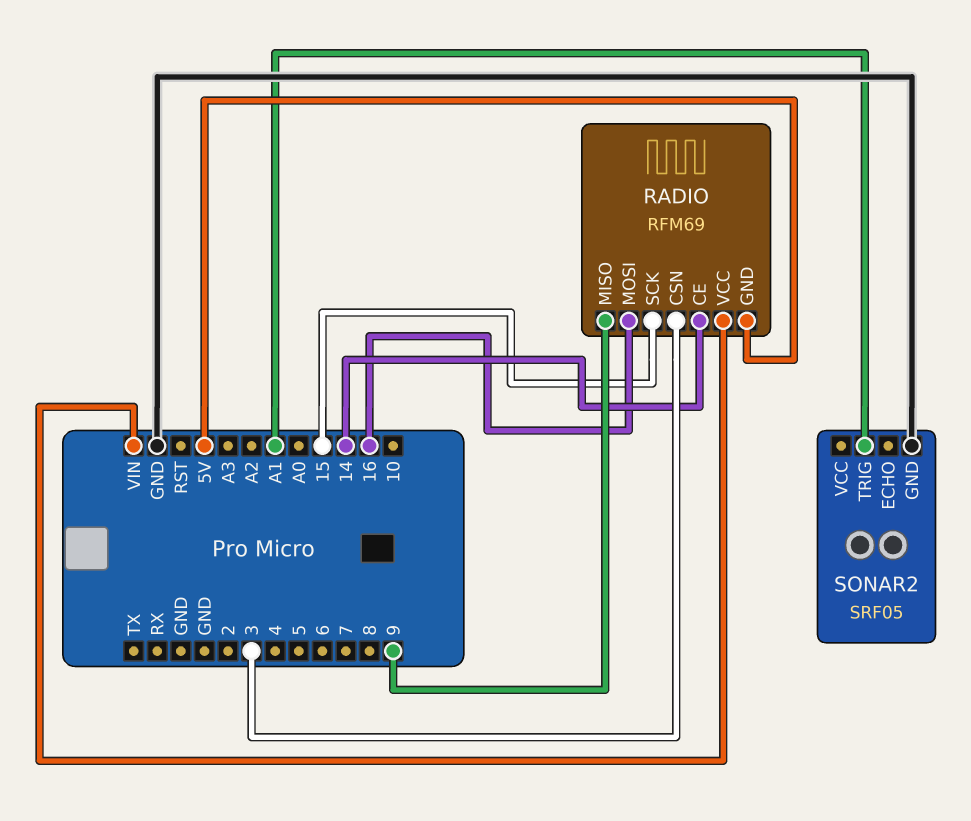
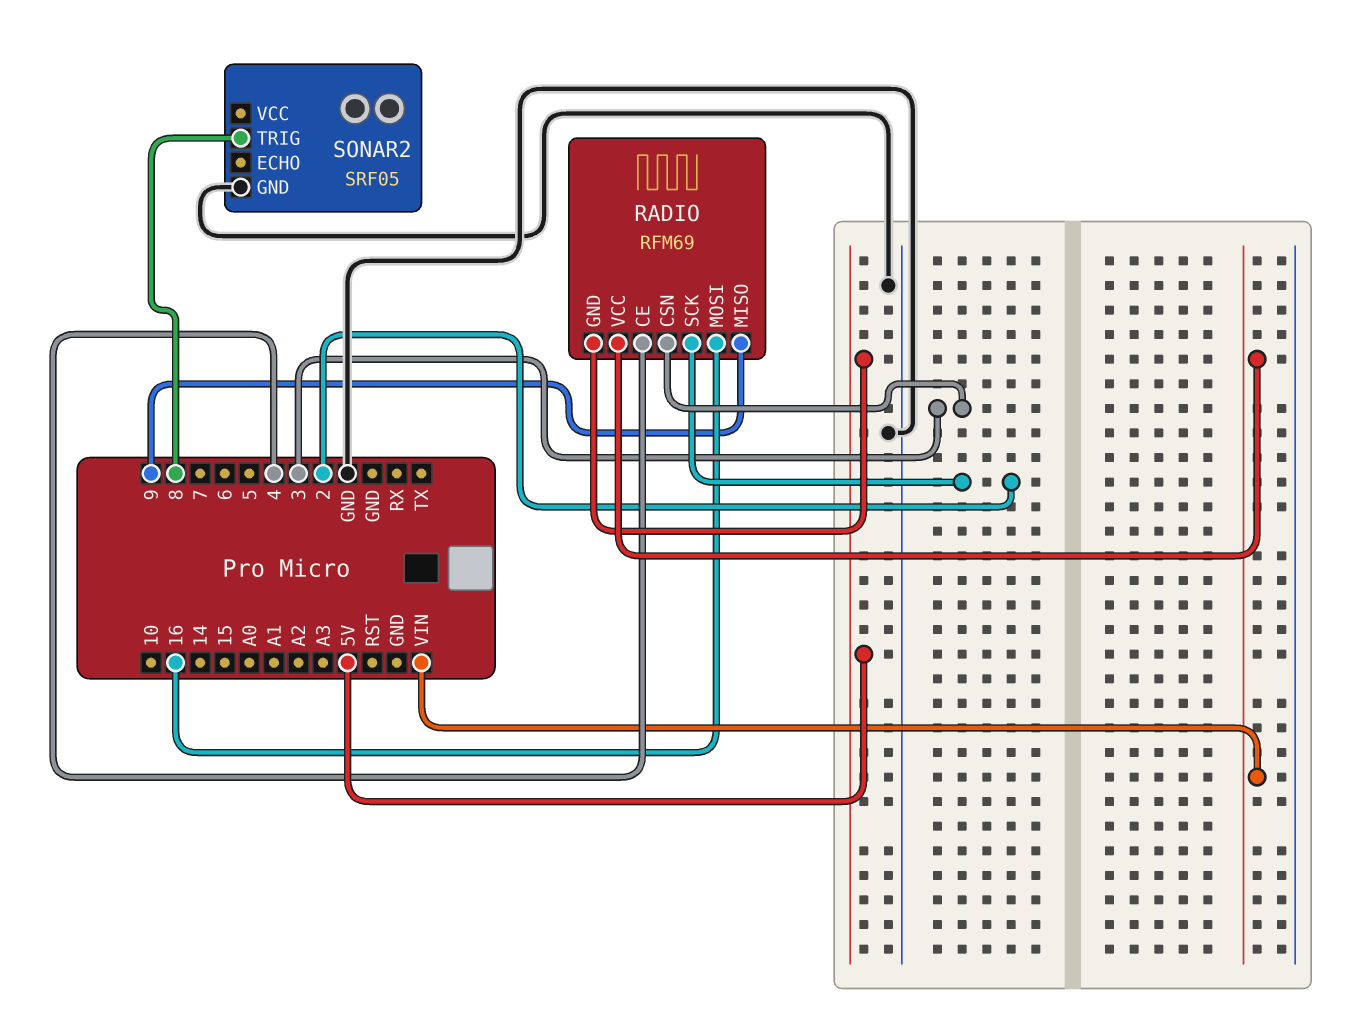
RADIO pin CE: 14 -> 4
RADIO pin SCK: 15 -> 2
SONAR2 pin TRIG: A1 -> 8

